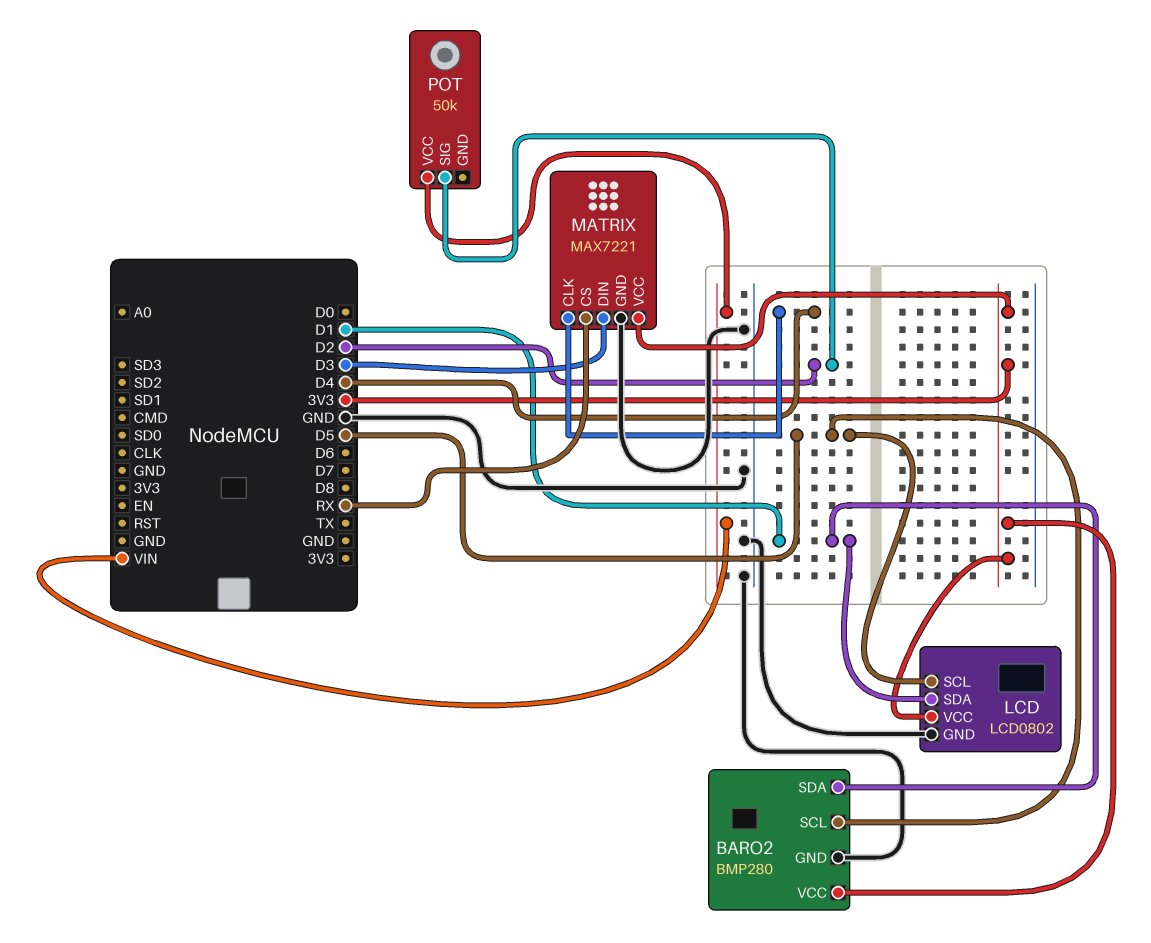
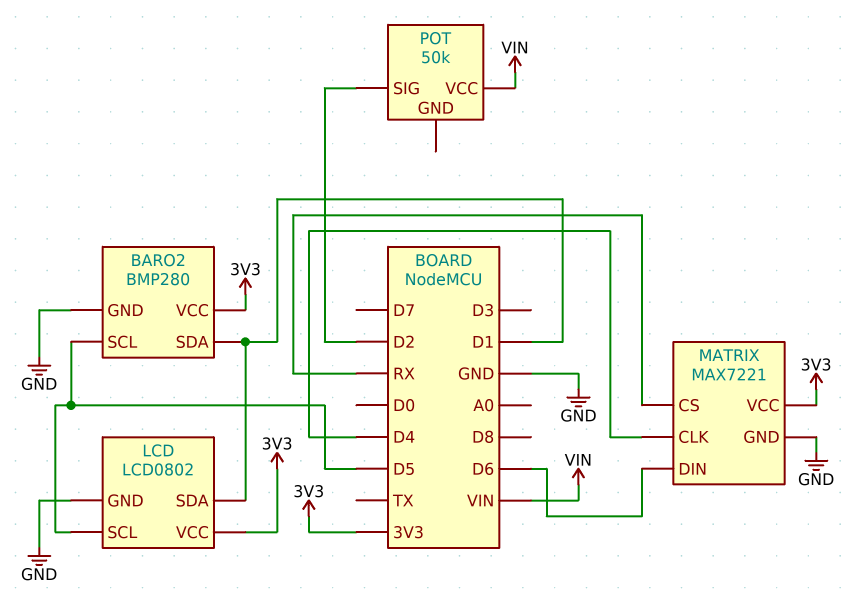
MATRIX pin DIN: D3 -> D6

